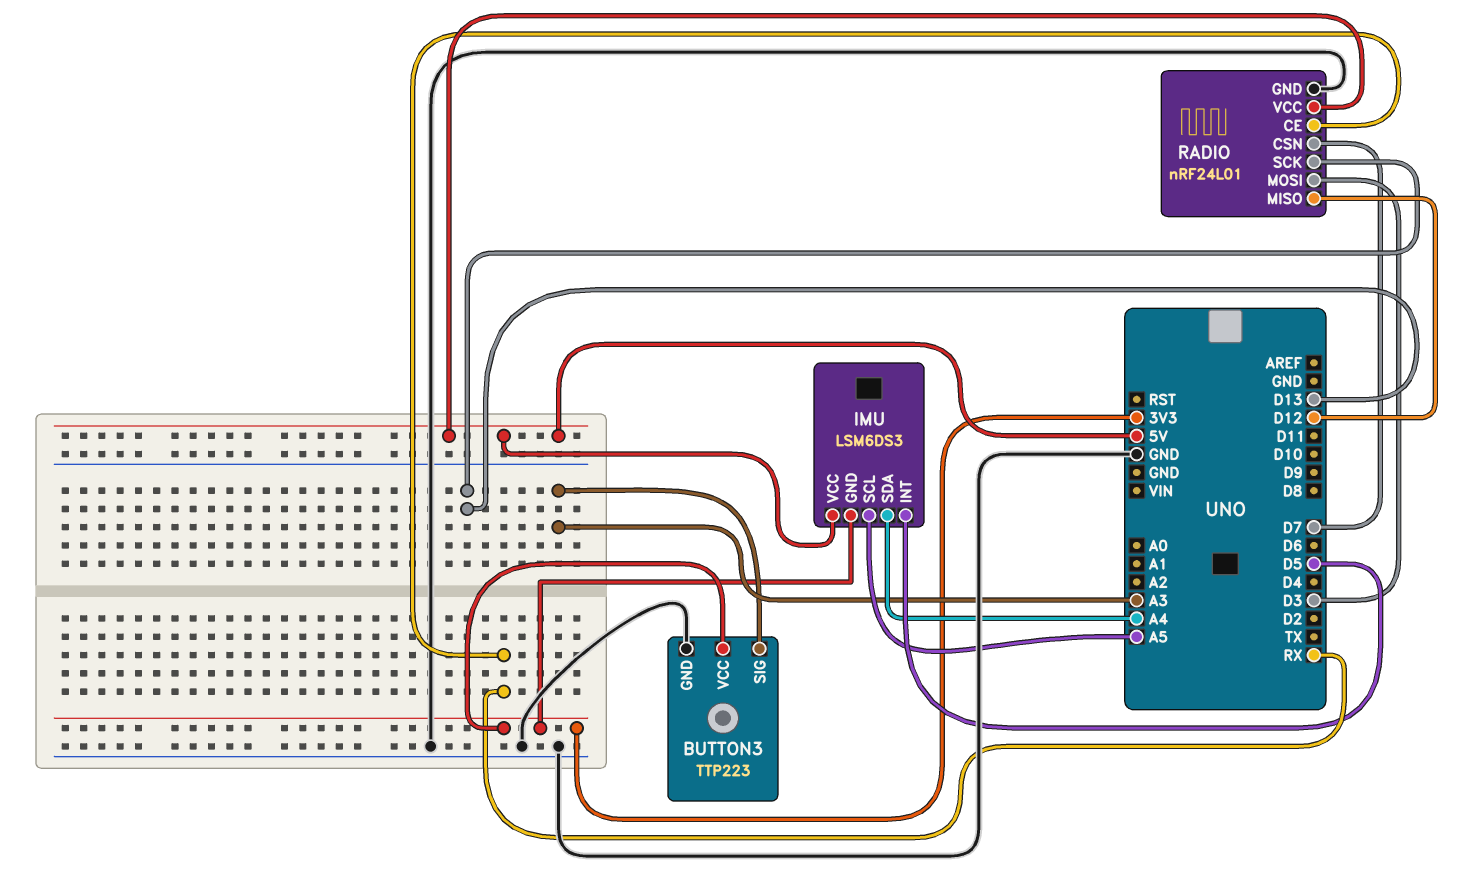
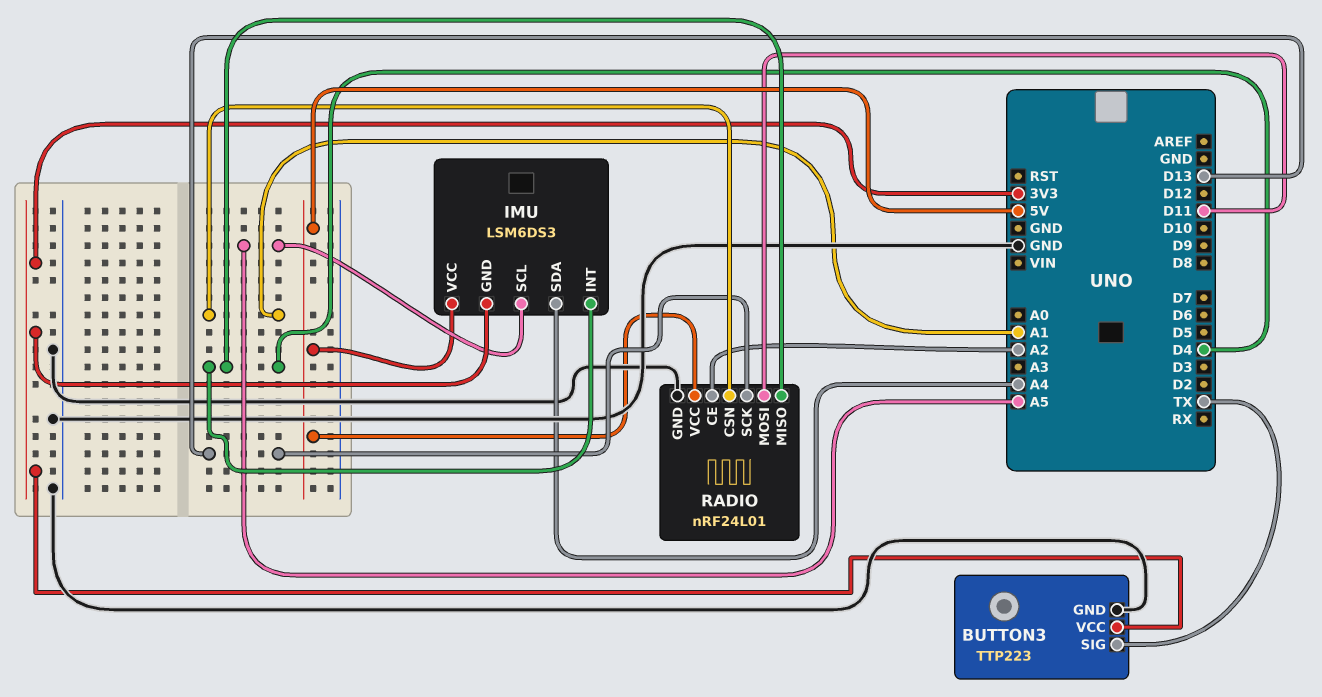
BUTTON3 pin SIG: A3 -> TX
IMU pin INT: D5 -> D4
RADIO pin CE: RX -> A2
RADIO pin CSN: D7 -> A1
RADIO pin MISO: D12 -> D4
RADIO pin MOSI: D3 -> D11

